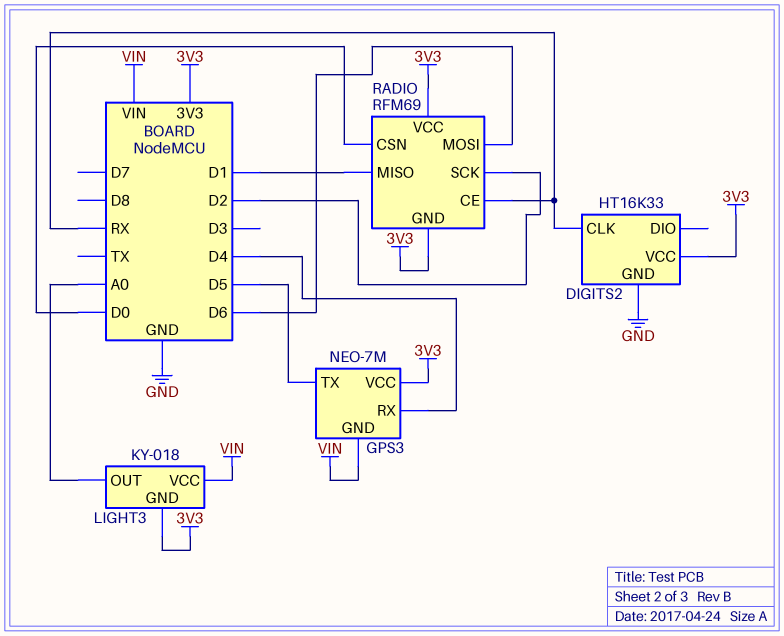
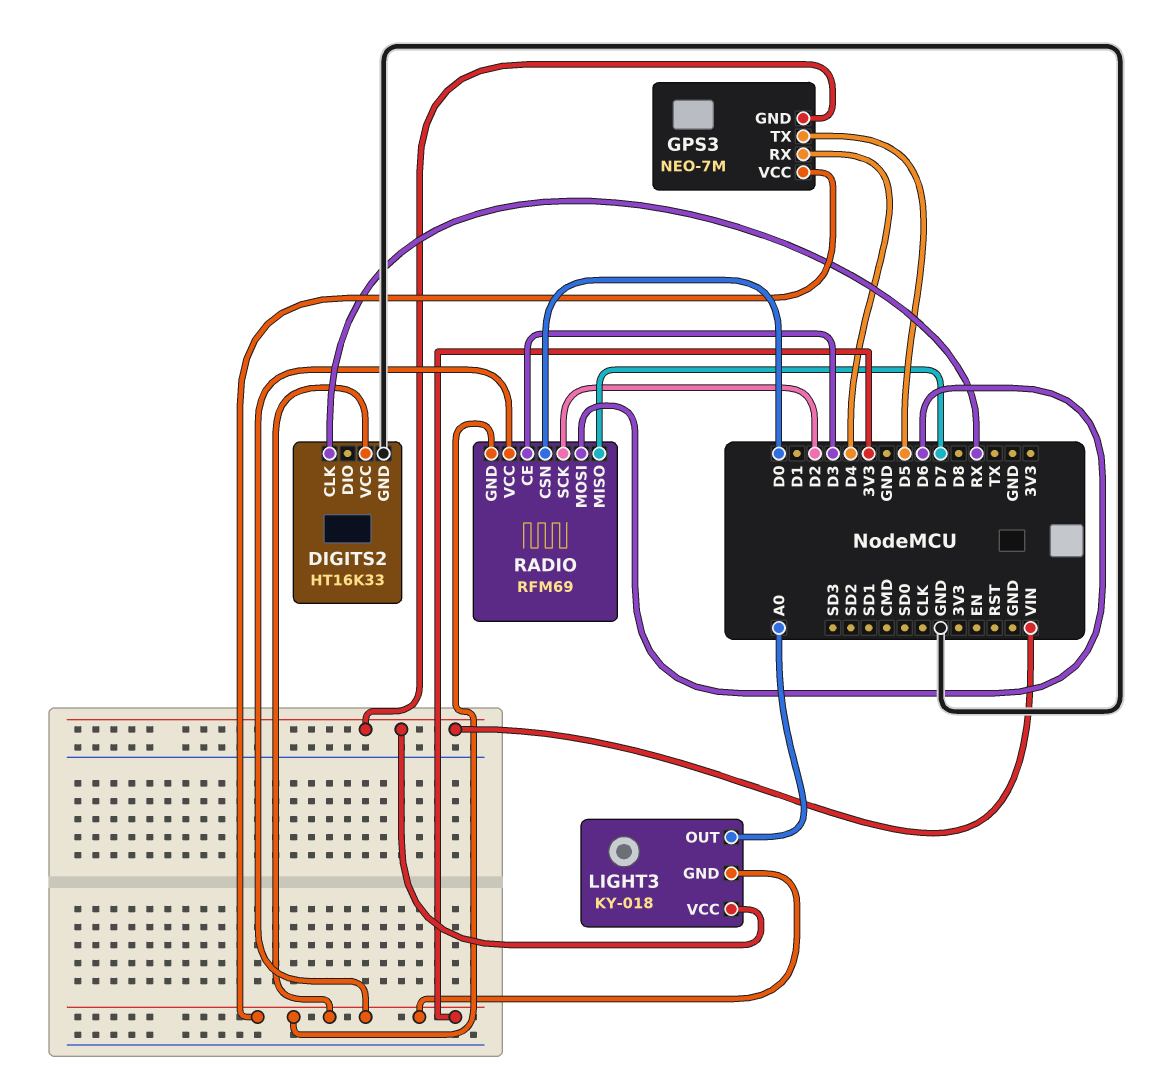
RADIO pin CE: RX -> D3
RADIO pin MISO: D1 -> D7

